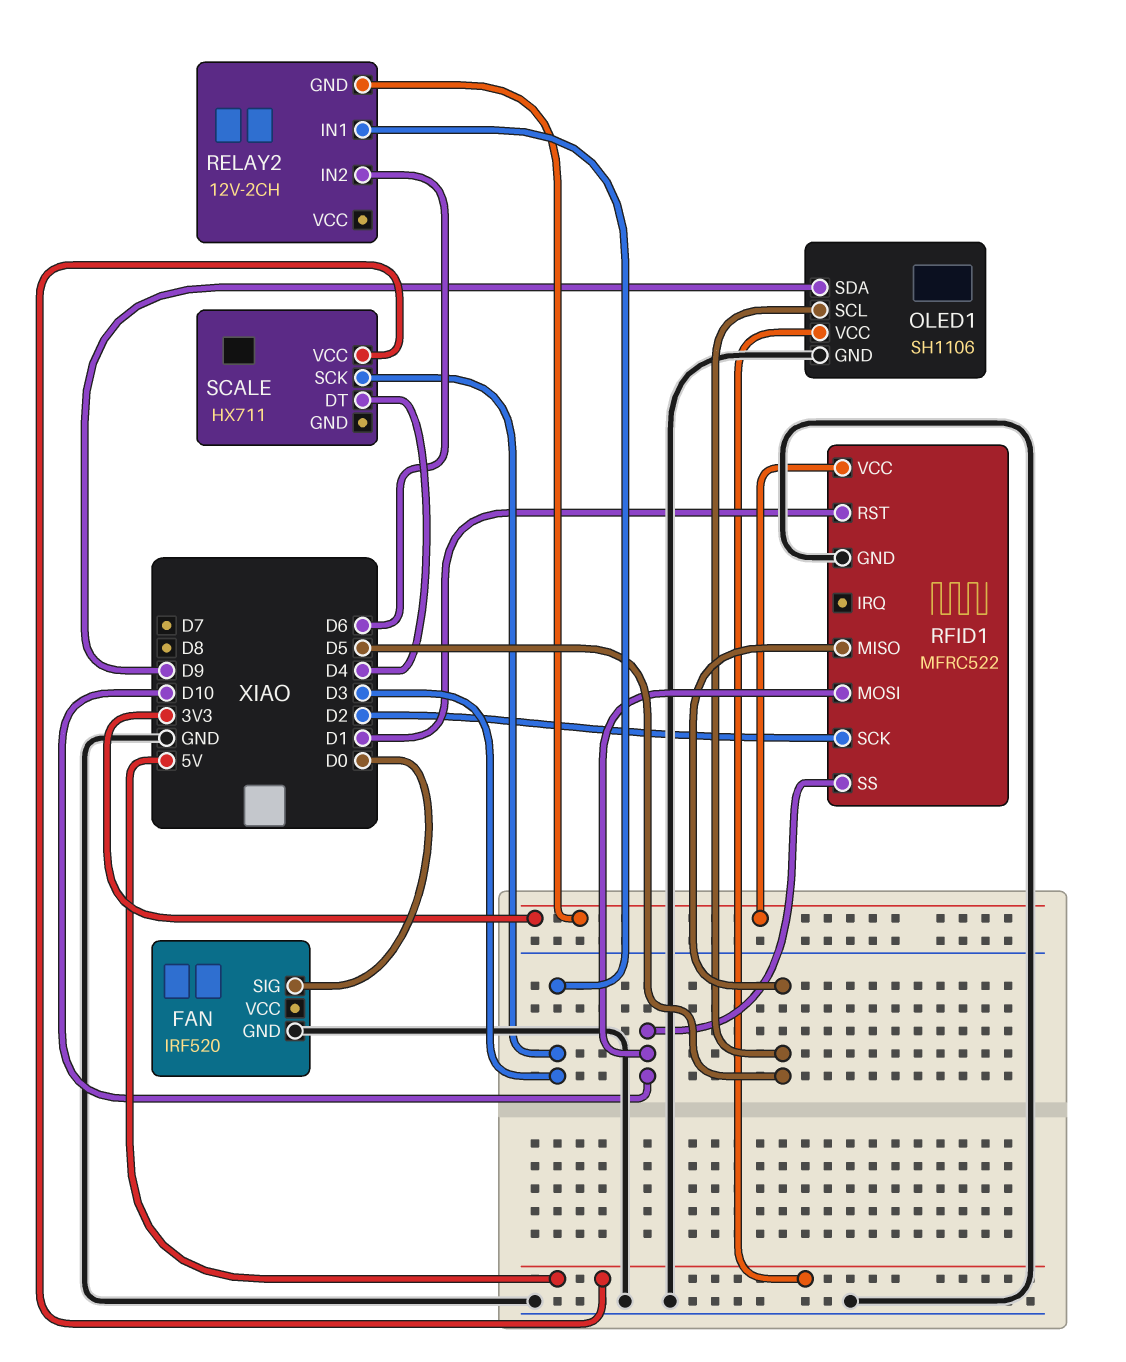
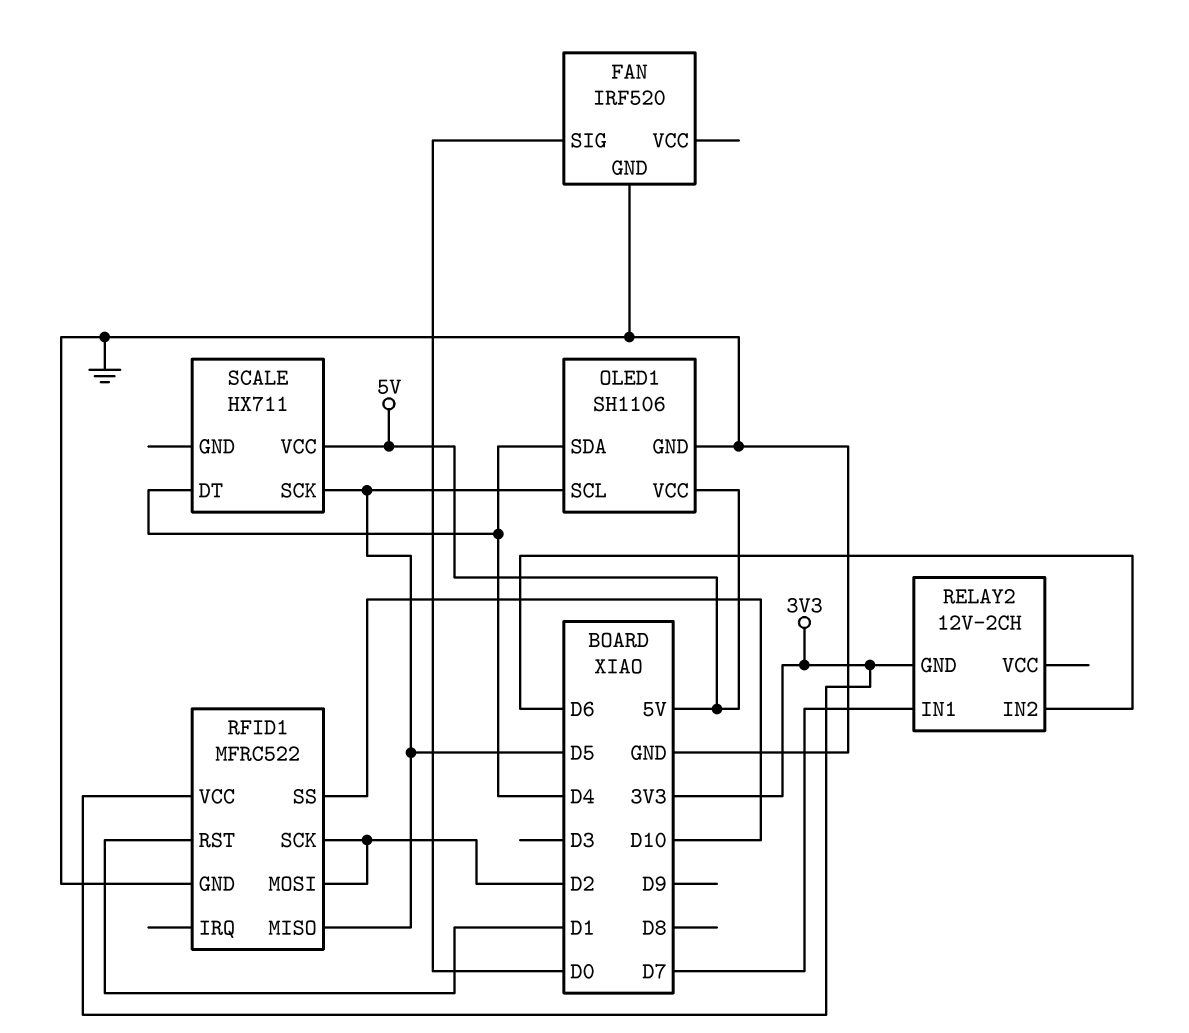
OLED1 pin SDA: D9 -> D4
RELAY2 pin IN1: D3 -> D7
RFID1 pin MOSI: D10 -> D2
SCALE pin SCK: D3 -> D5

